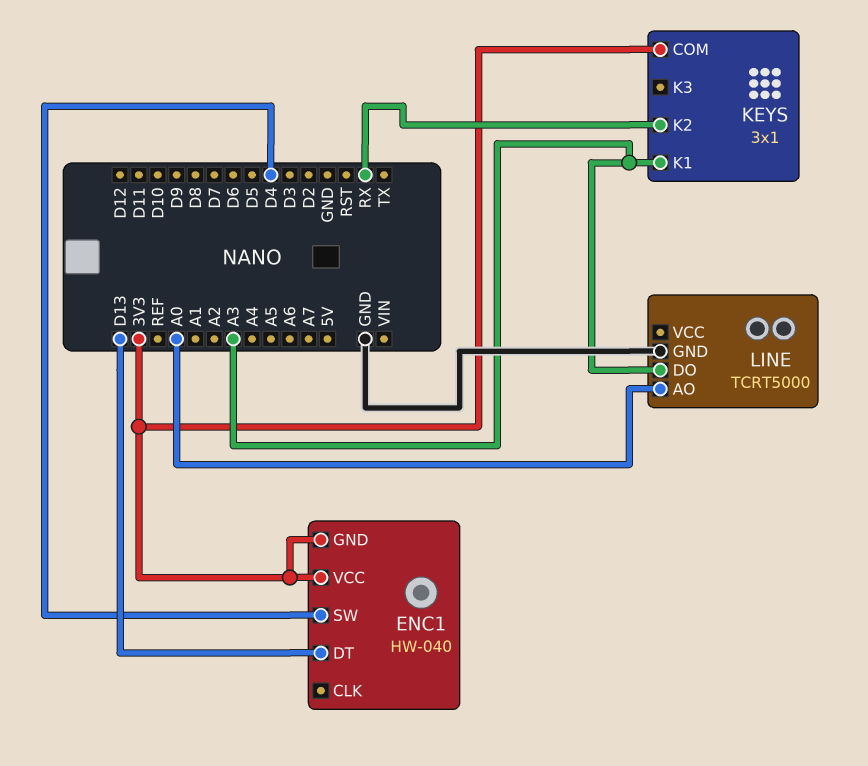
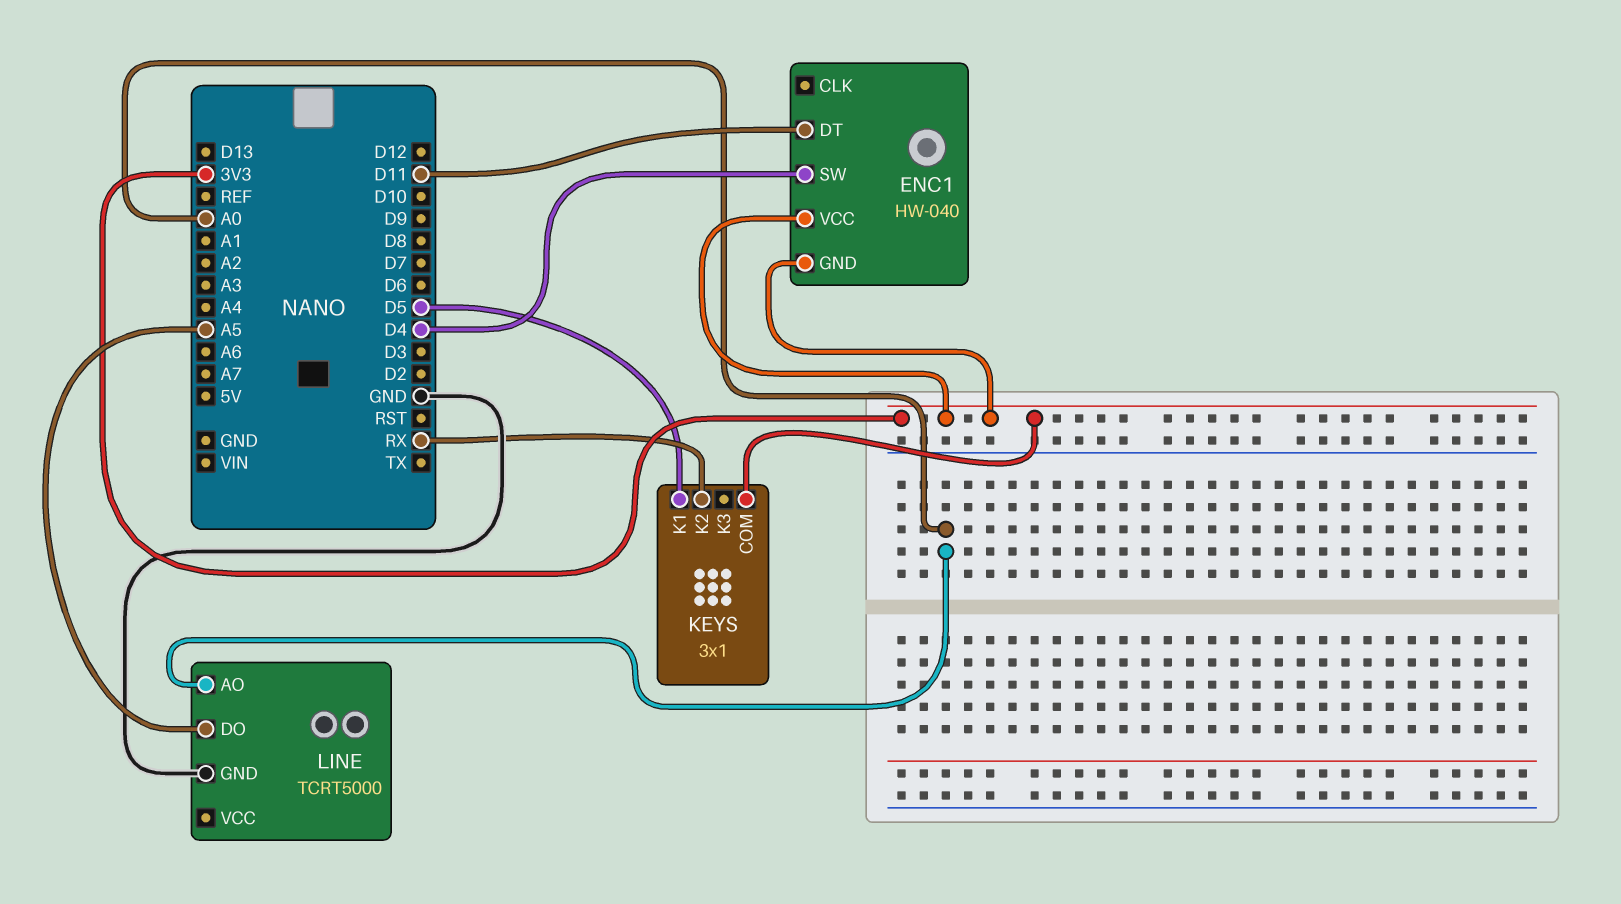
ENC1 pin DT: D13 -> D11
KEYS pin K1: A3 -> D5
LINE pin DO: A3 -> A5

